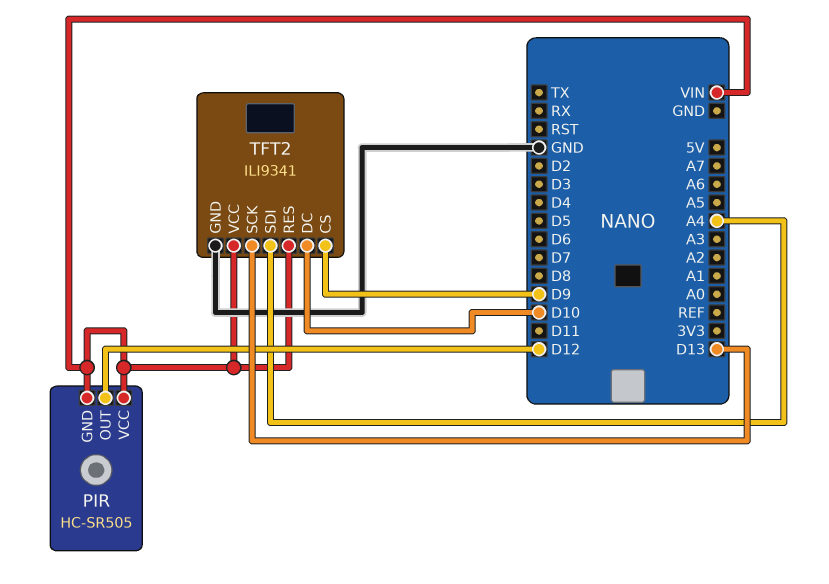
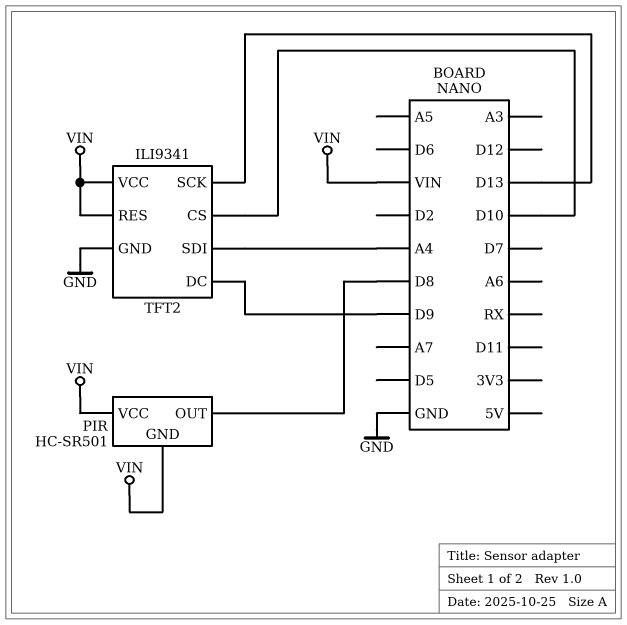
PIR: HC-SR505 -> HC-SR501
PIR pin OUT: D12 -> D8
TFT2 pin CS: D9 -> D10
TFT2 pin DC: D10 -> D9

